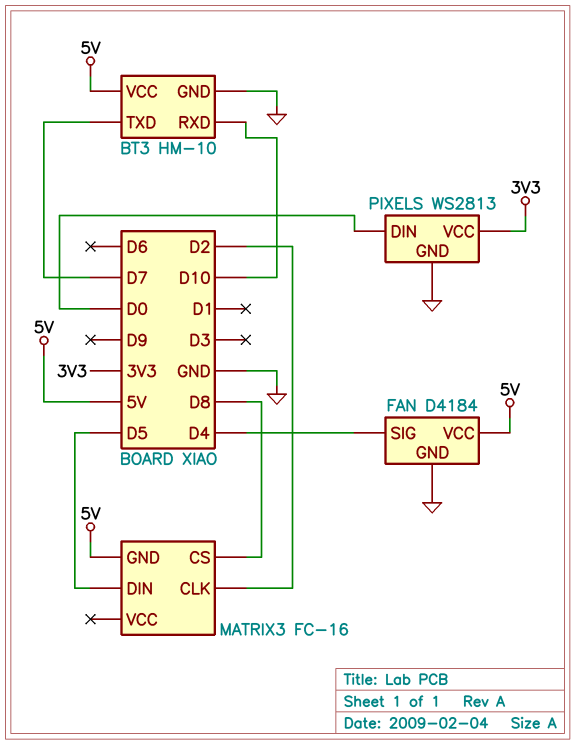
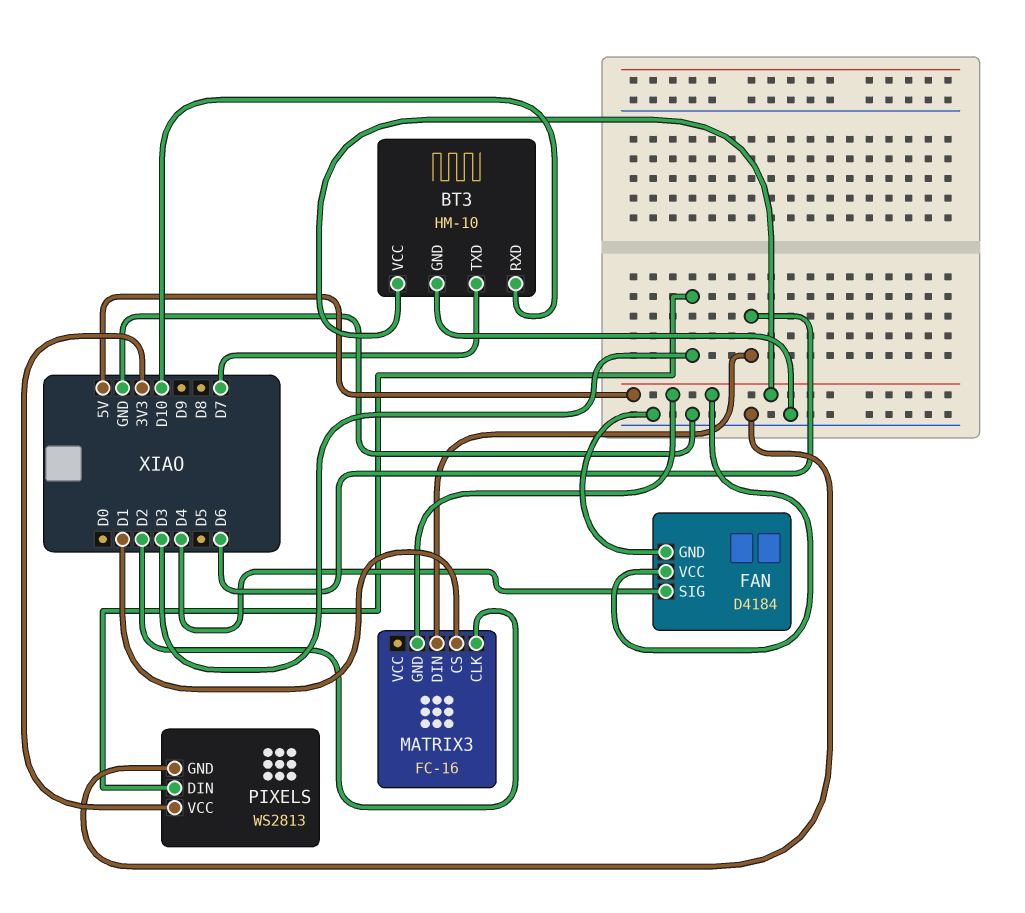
MATRIX3 pin CS: D8 -> D1
MATRIX3 pin DIN: D5 -> D6
PIXELS pin DIN: D0 -> D3

